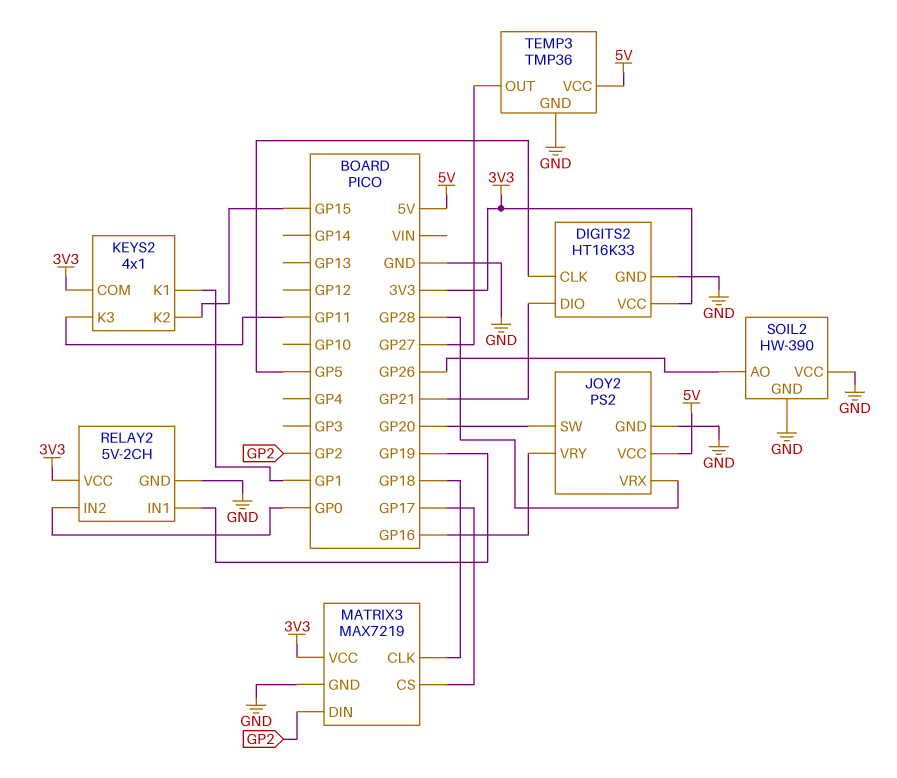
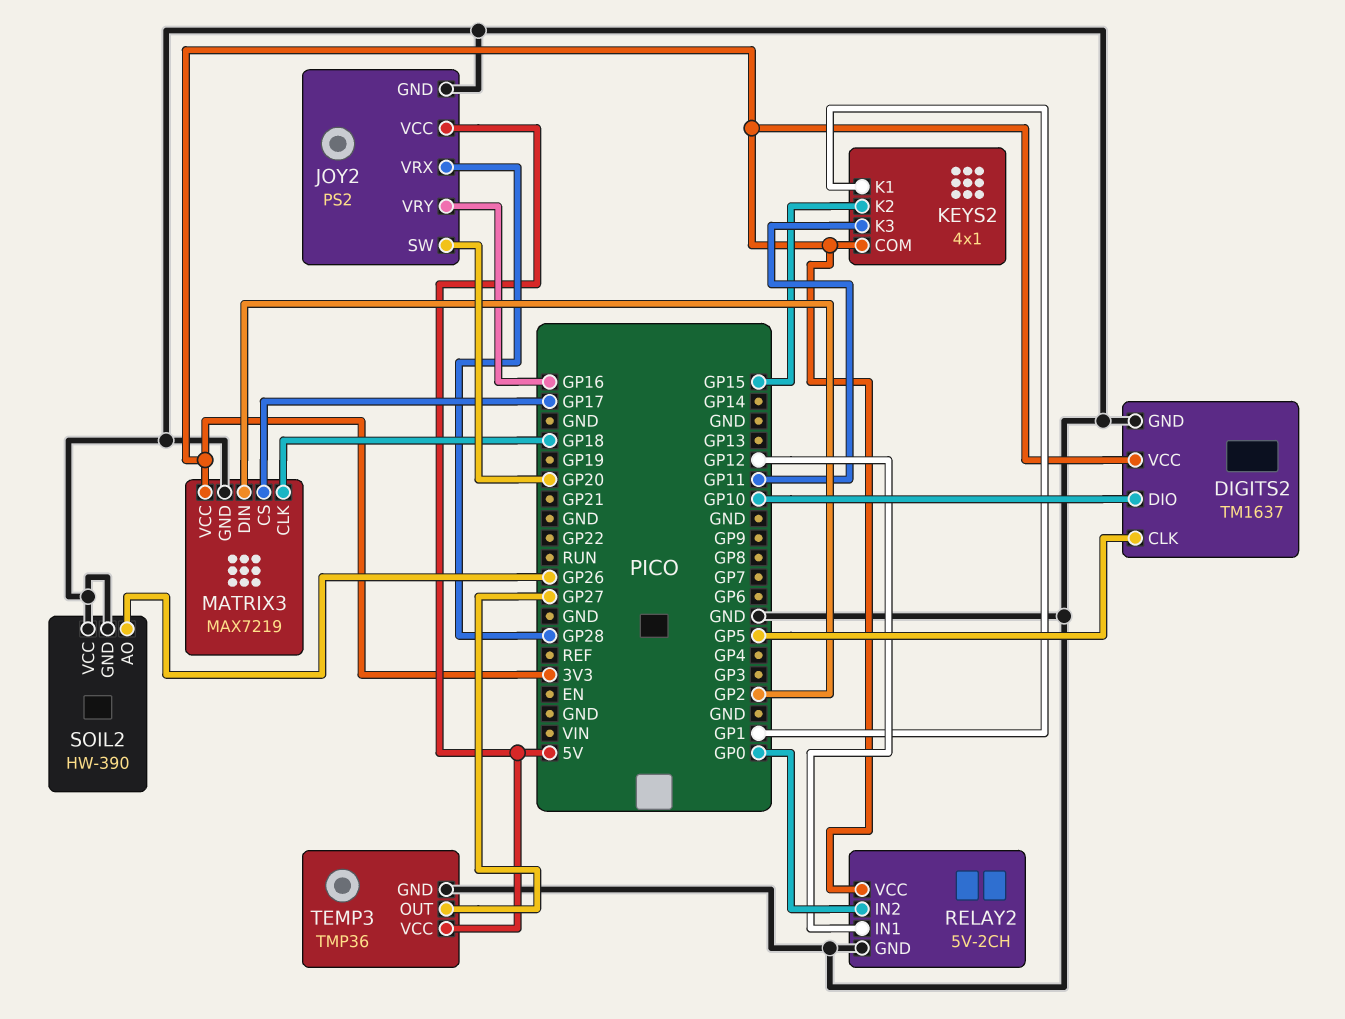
DIGITS2: HT16K33 -> TM1637
DIGITS2 pin DIO: GP21 -> GP10
RELAY2 pin IN1: GP19 -> GP12

